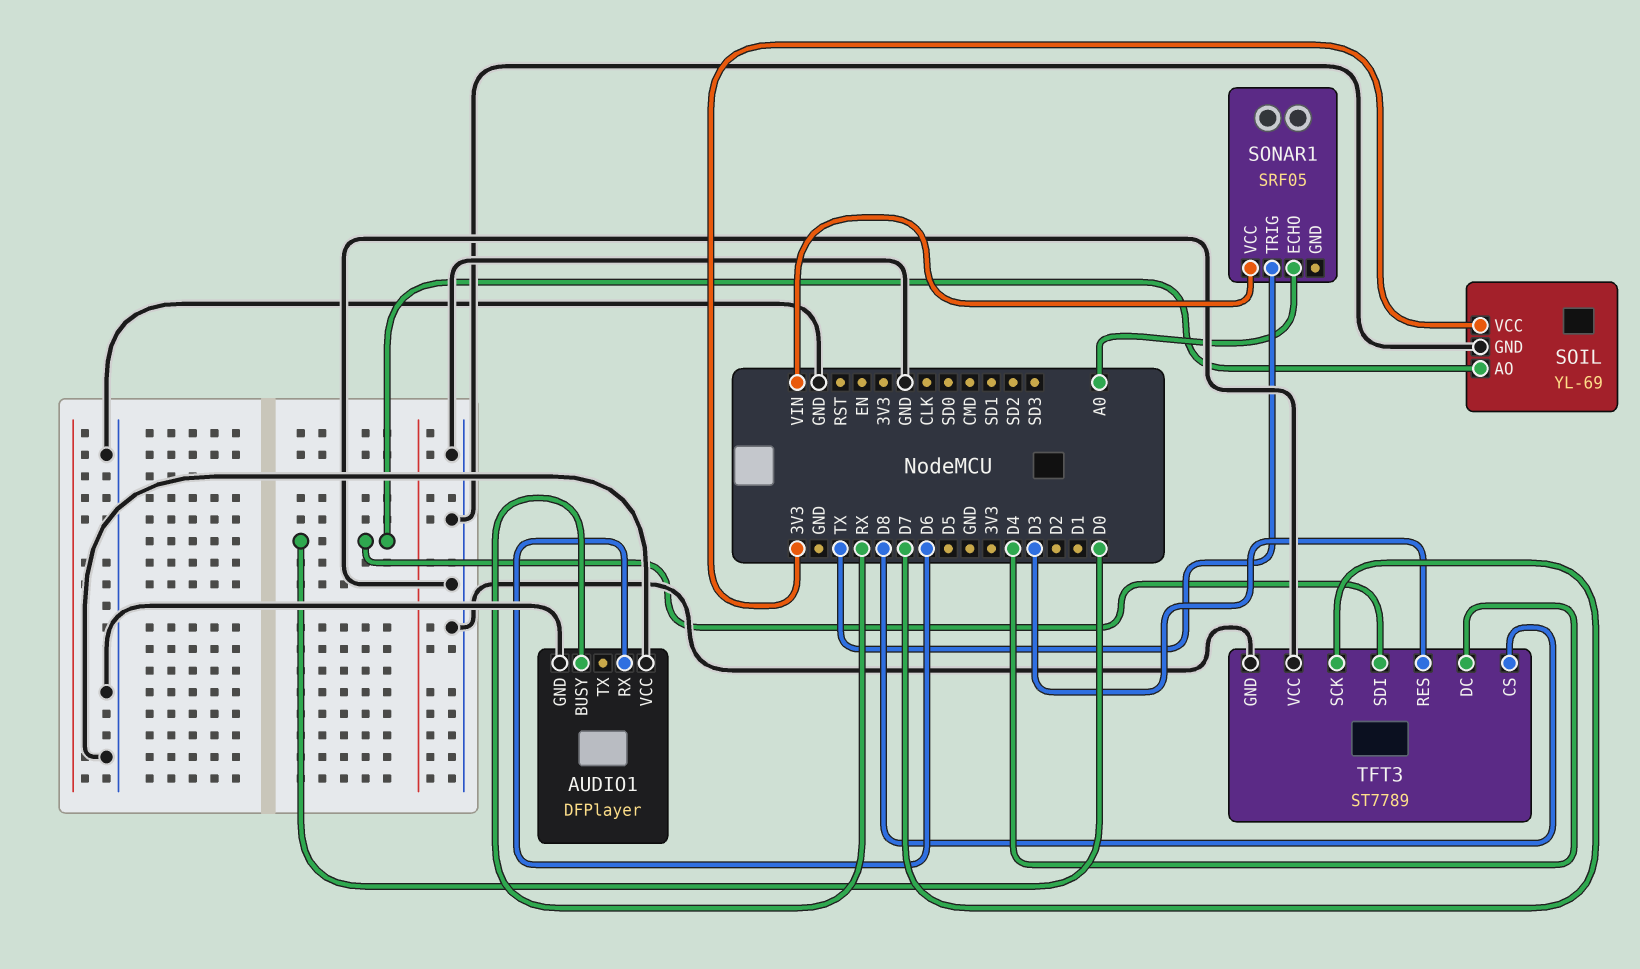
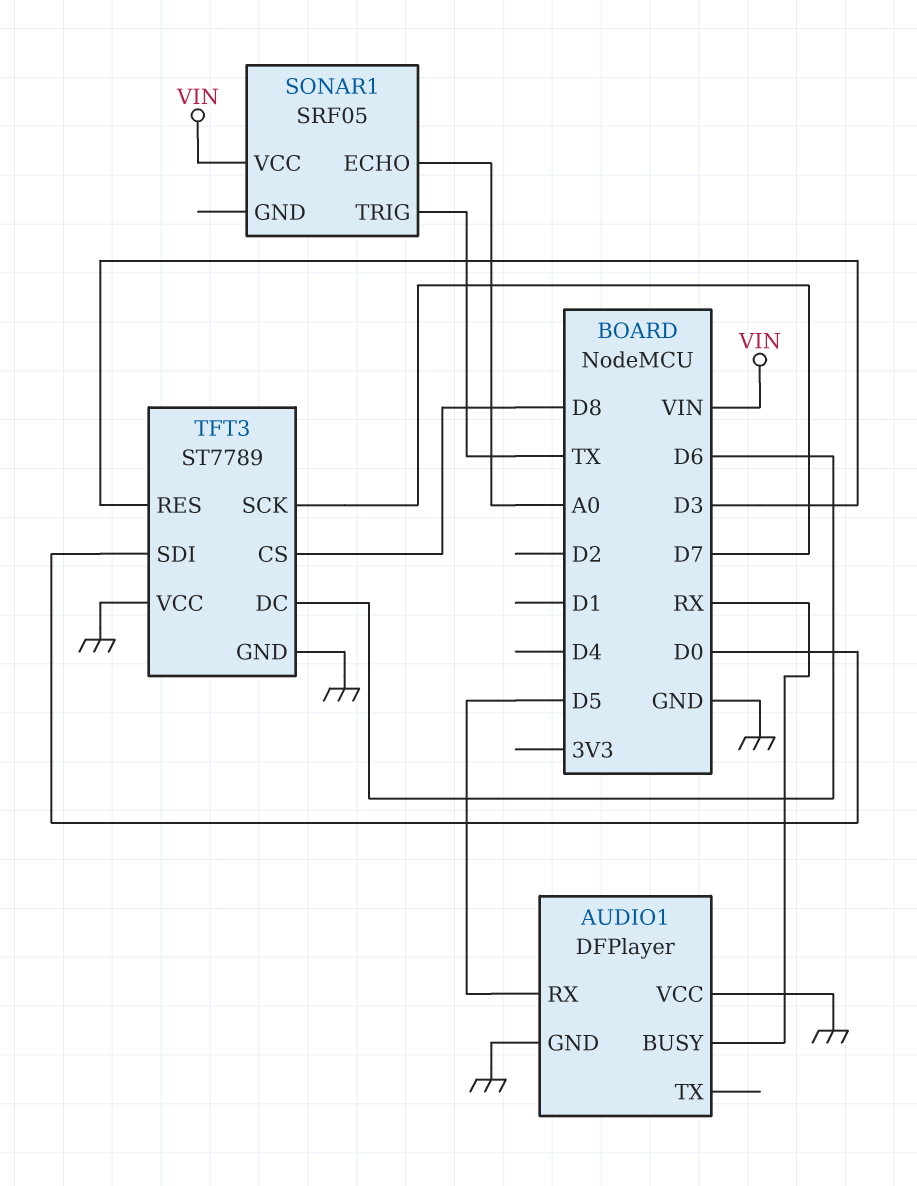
AUDIO1 pin RX: D6 -> D5
SOIL: YL-69 -> none
SOIL pin AO: D0 -> none
SOIL pin GND: GND -> none
SOIL pin VCC: 3V3 -> none
TFT3 pin DC: D4 -> D6

